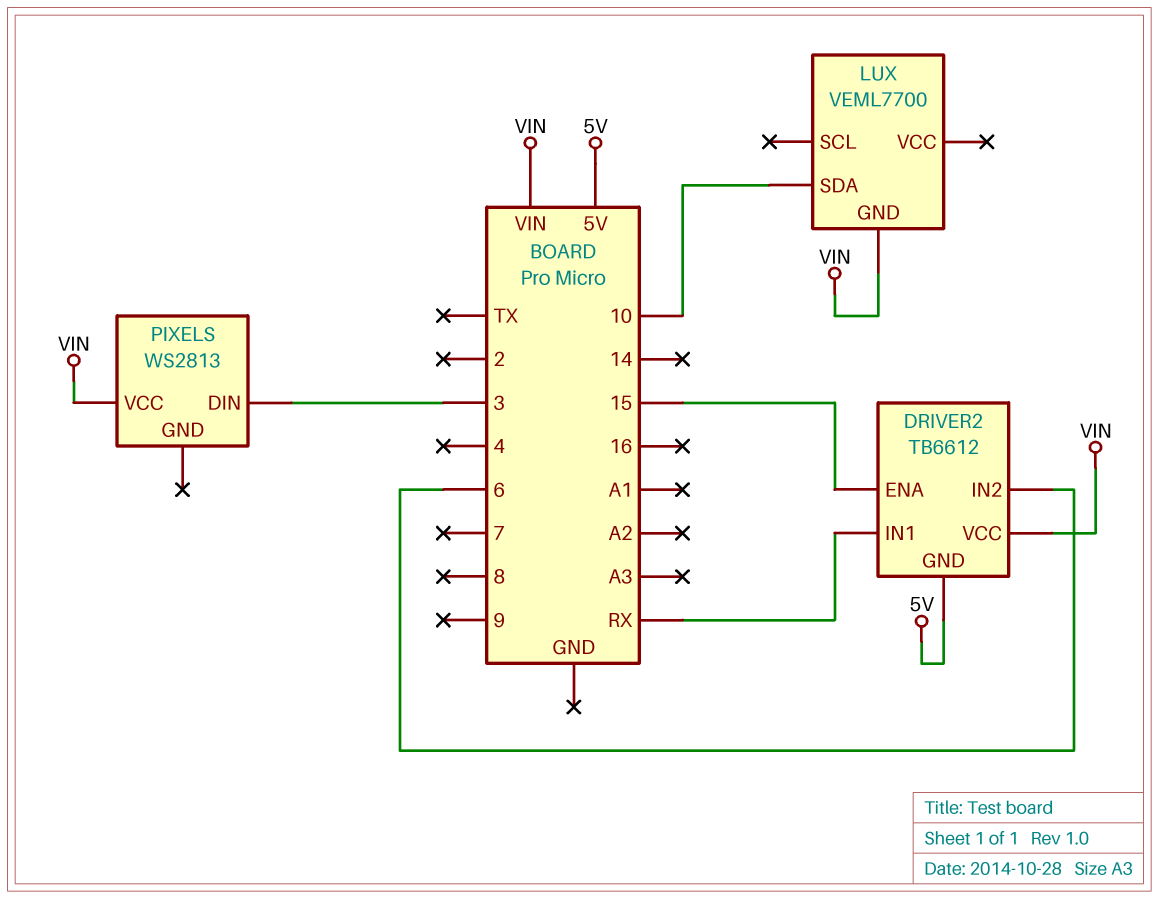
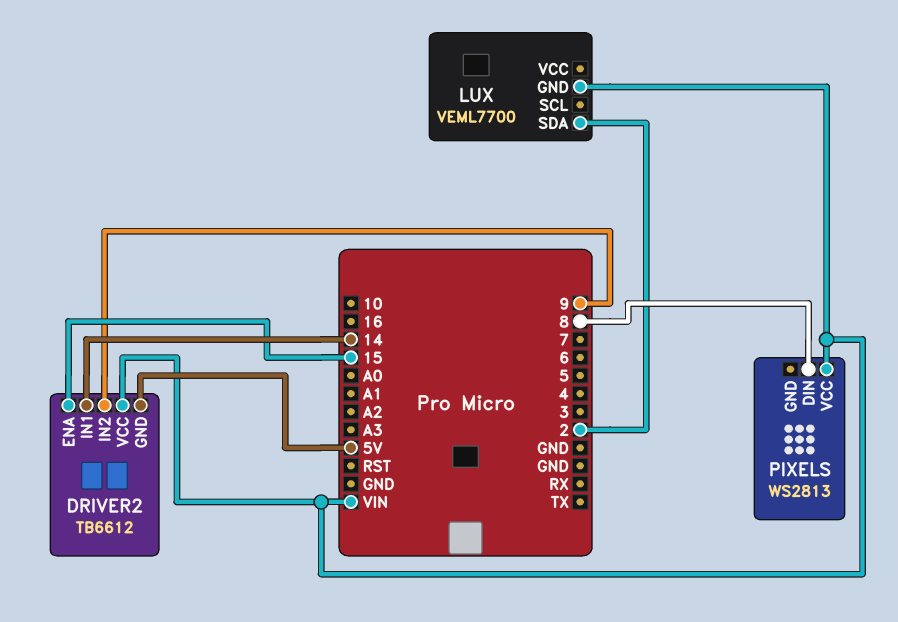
DRIVER2 pin IN1: RX -> 14
DRIVER2 pin IN2: 6 -> 9
LUX pin SDA: 10 -> 2
PIXELS pin DIN: 3 -> 8

